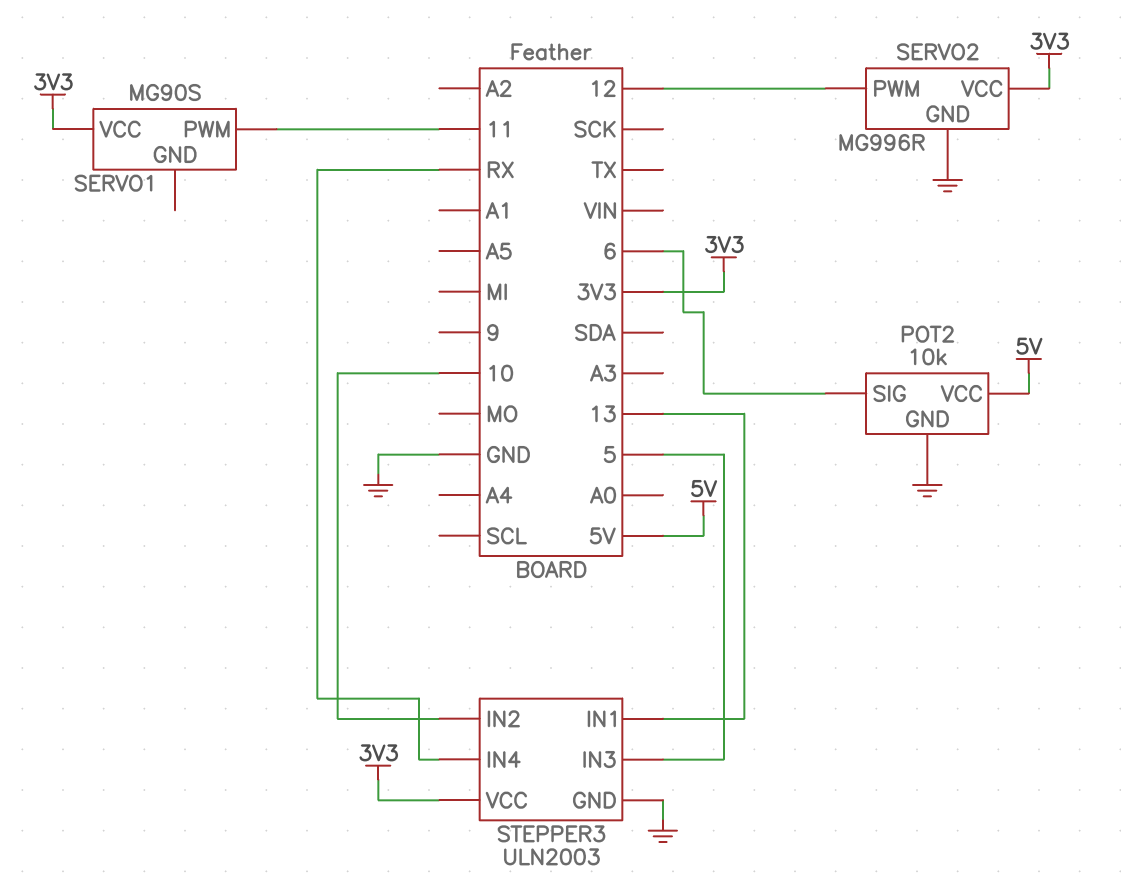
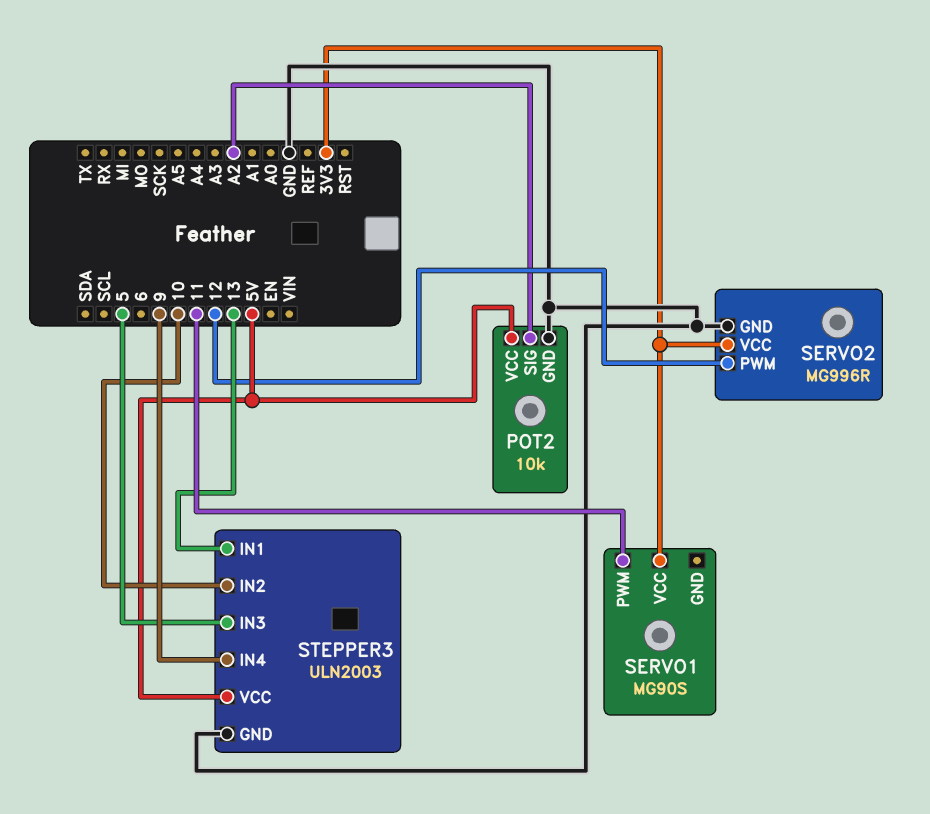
POT2 pin SIG: 6 -> A2
STEPPER3 pin IN4: RX -> 9
STEPPER3 pin VCC: 3V3 -> 5V

